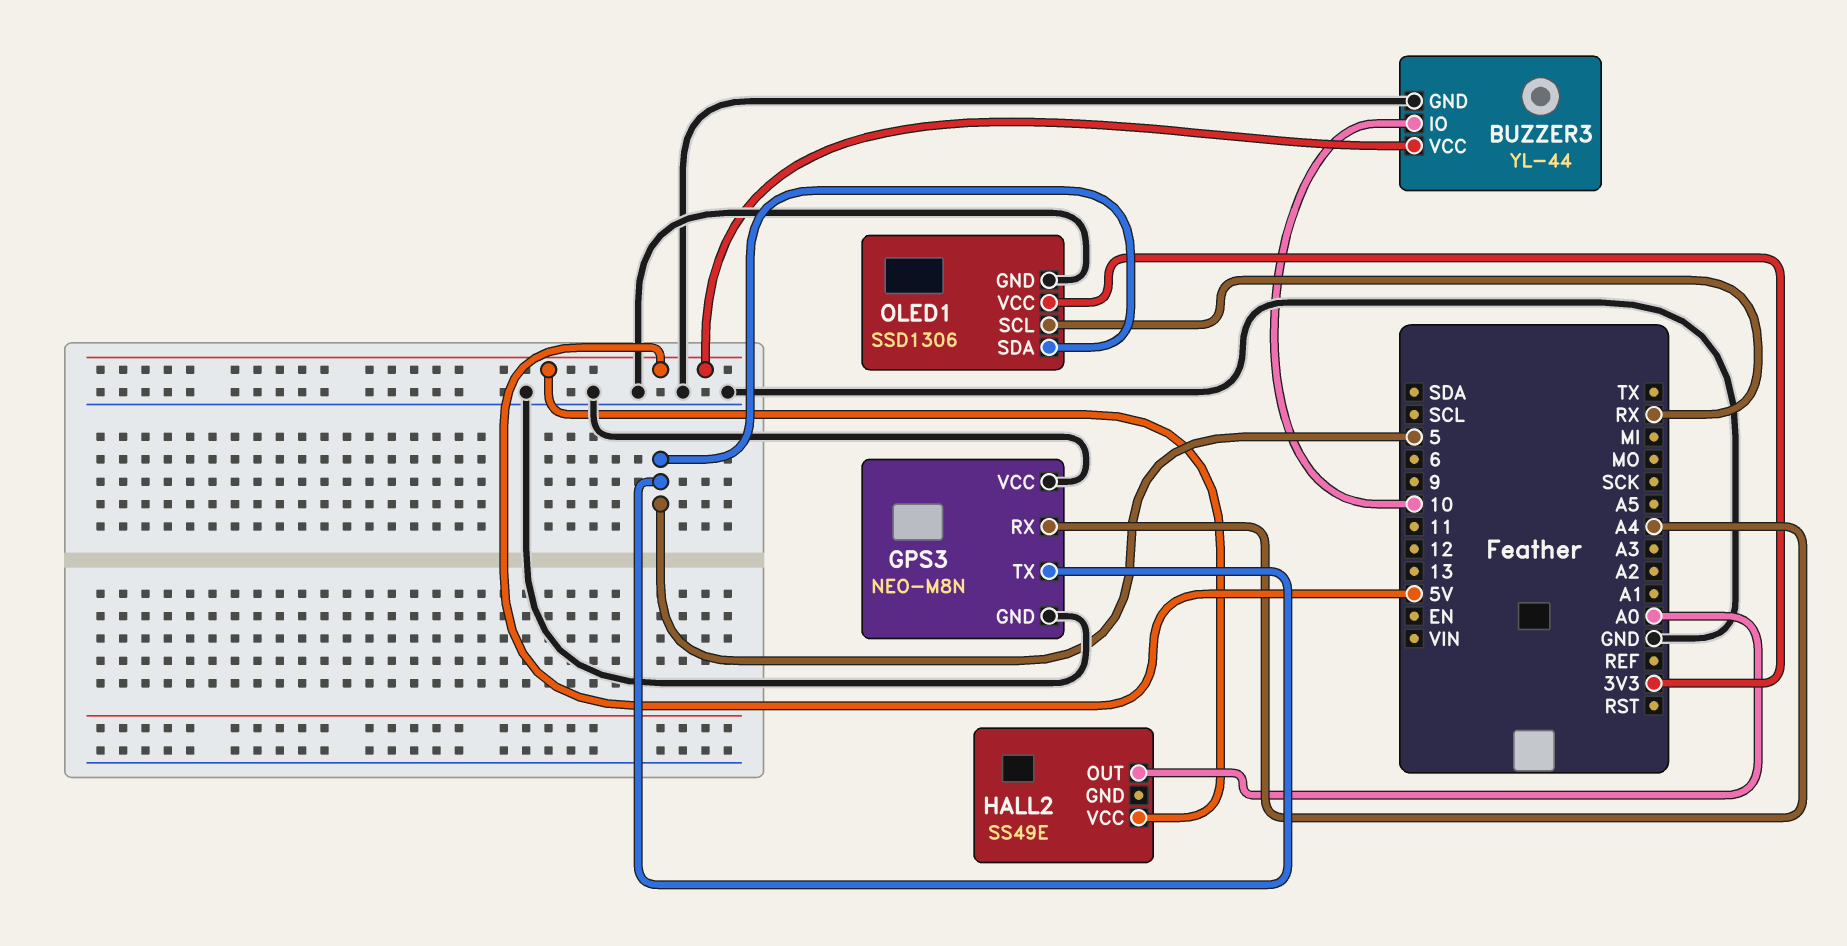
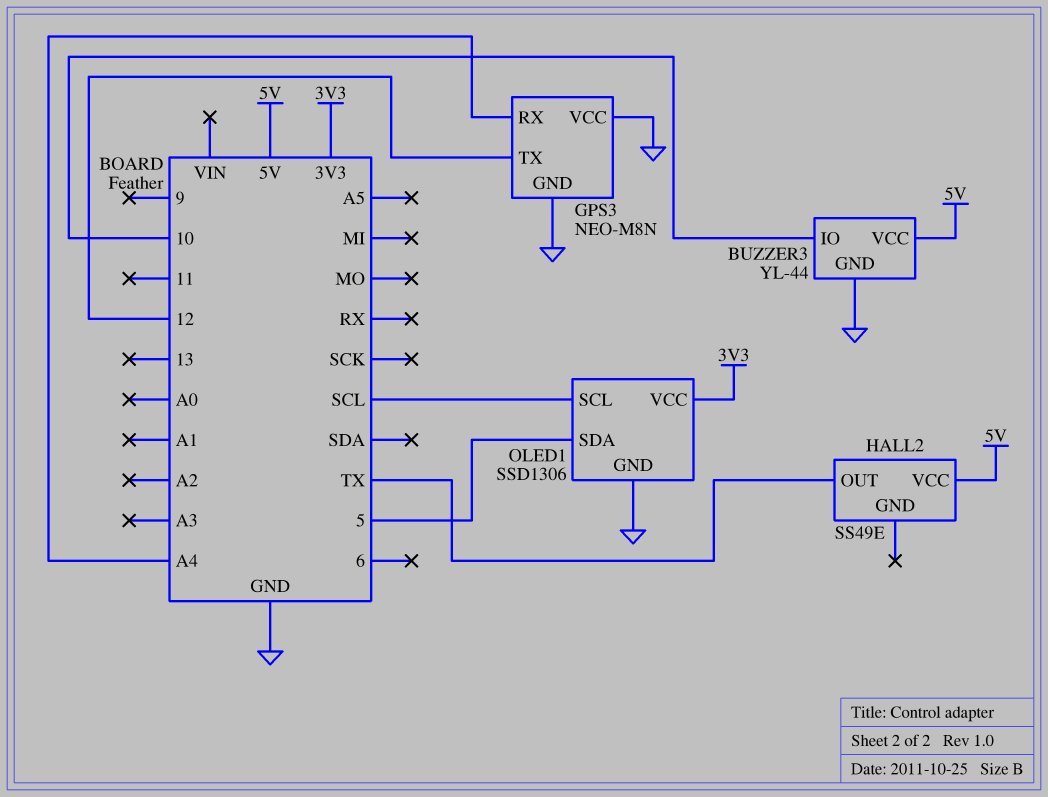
GPS3 pin TX: 5 -> 12
HALL2 pin OUT: A0 -> TX
OLED1 pin SCL: RX -> SCL

